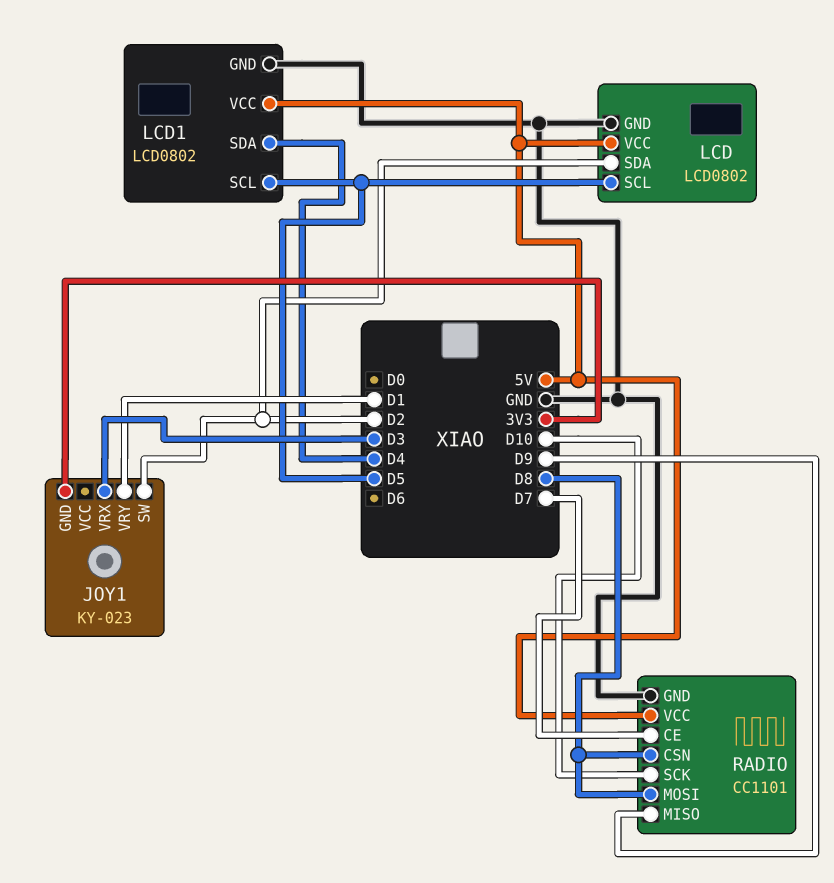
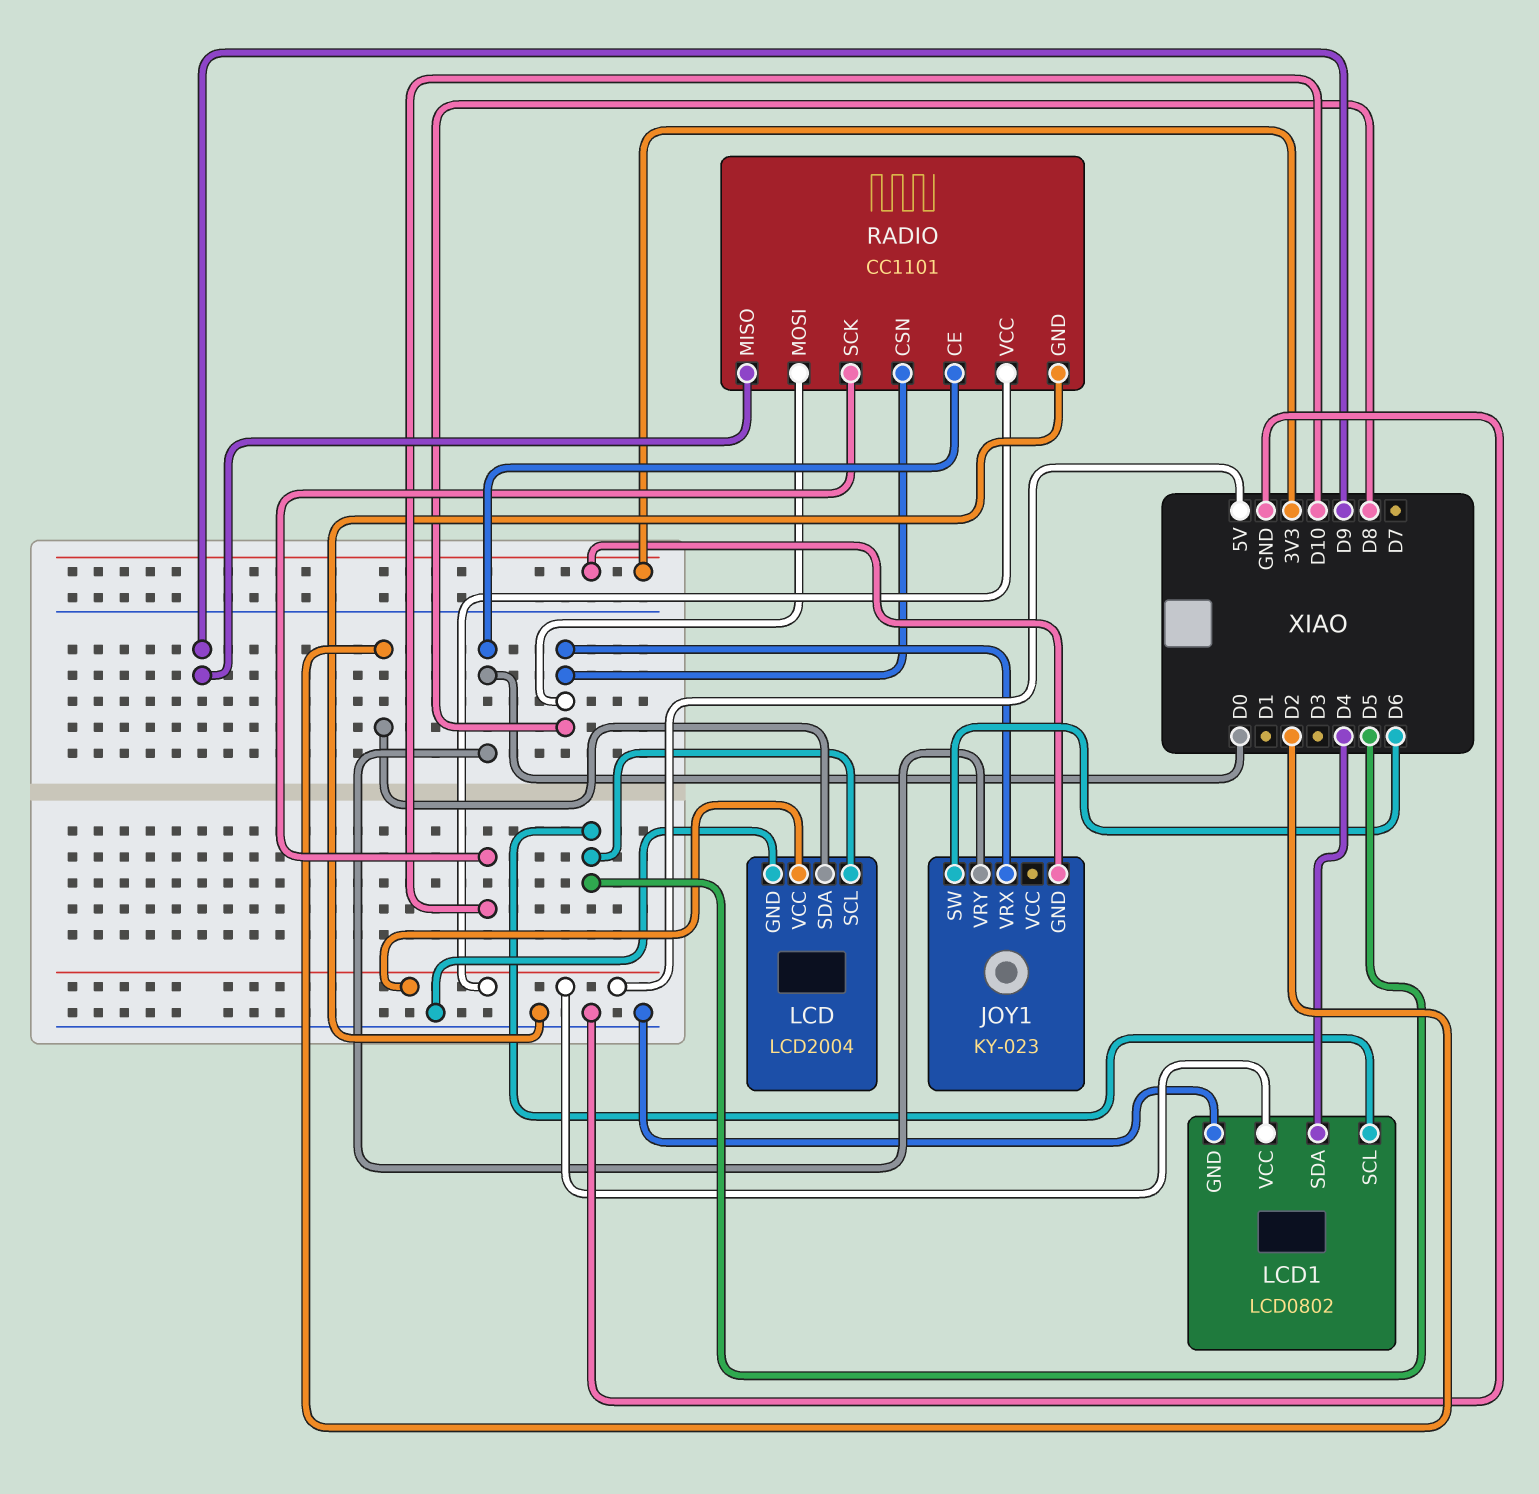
JOY1 pin SW: D2 -> D6
JOY1 pin VRX: D3 -> D8
JOY1 pin VRY: D1 -> D0
LCD: LCD0802 -> LCD2004
RADIO pin CE: D7 -> D0

